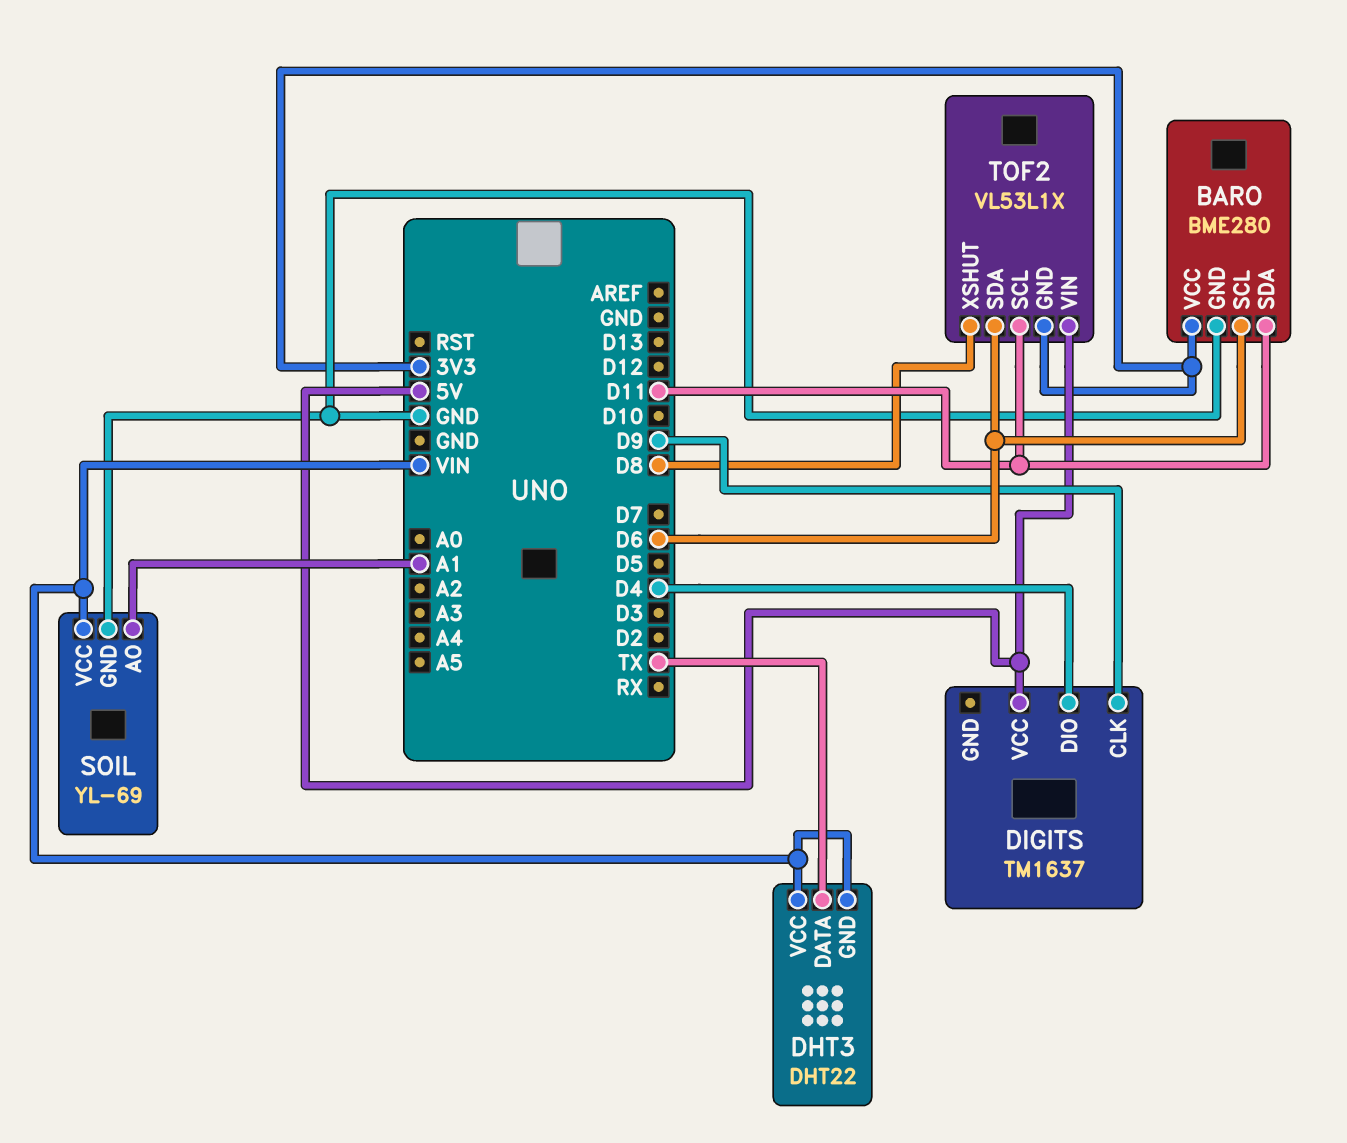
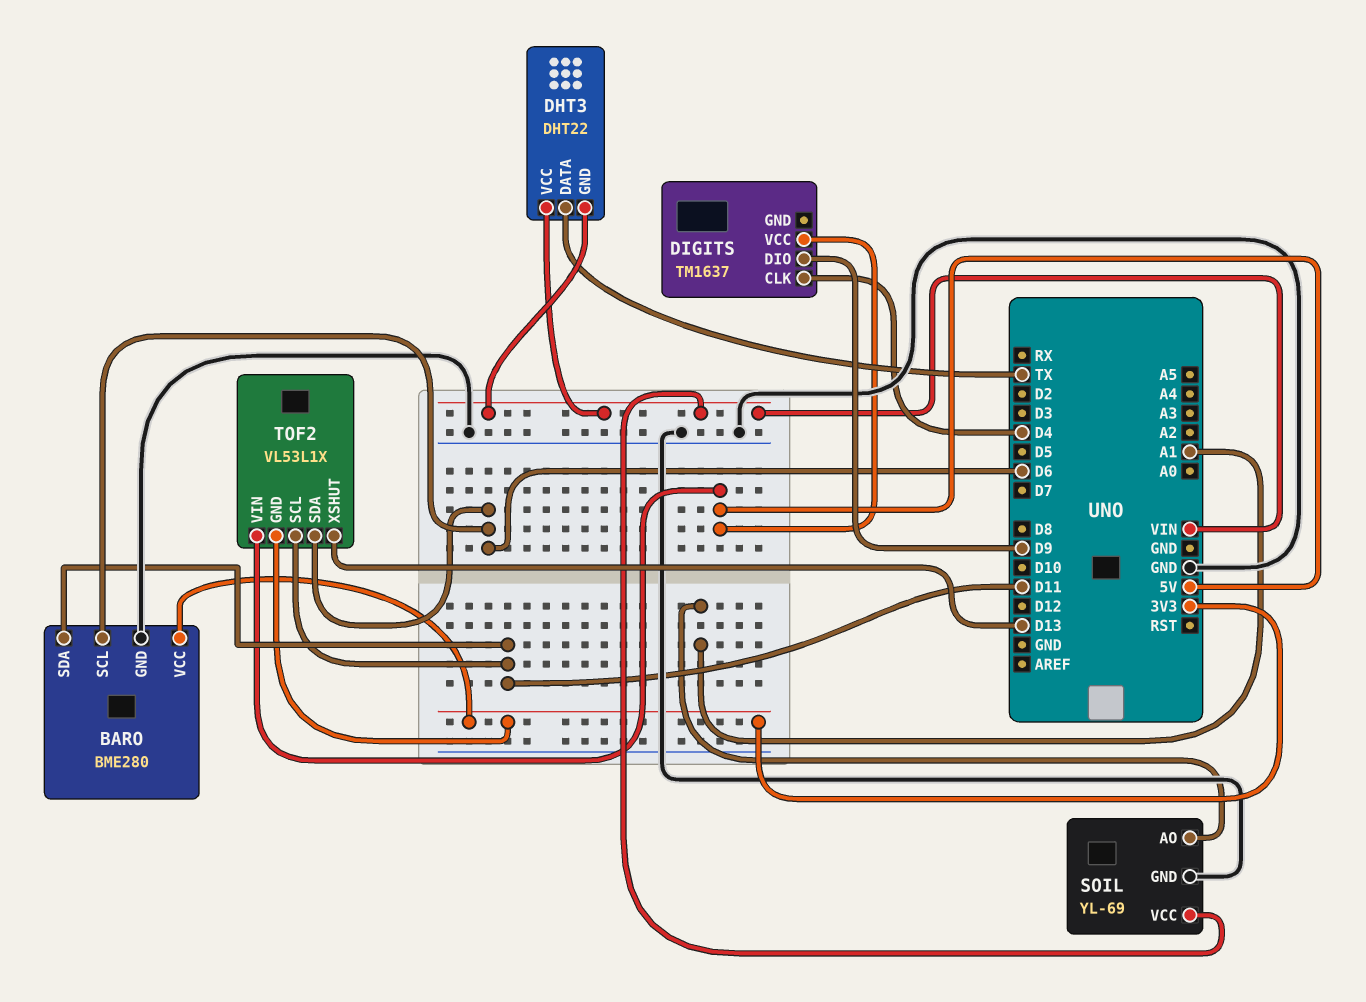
DIGITS pin CLK: D9 -> D4
DIGITS pin DIO: D4 -> D9
TOF2 pin XSHUT: D8 -> D13

